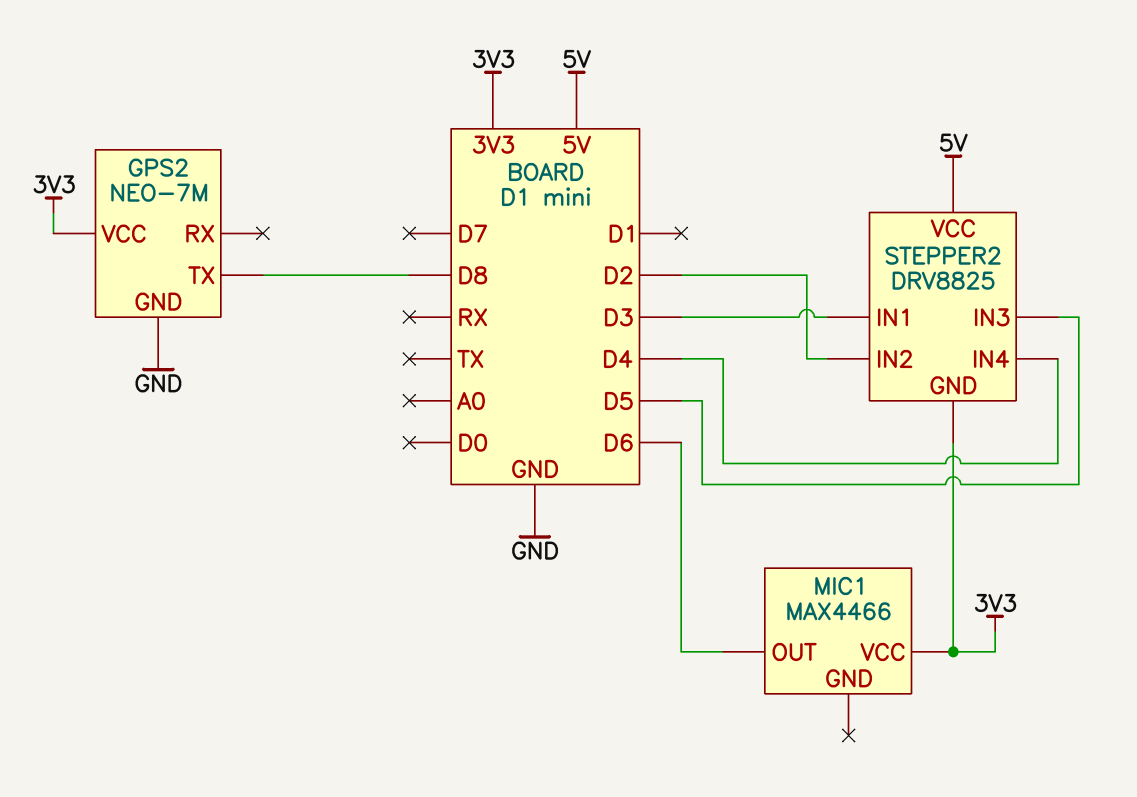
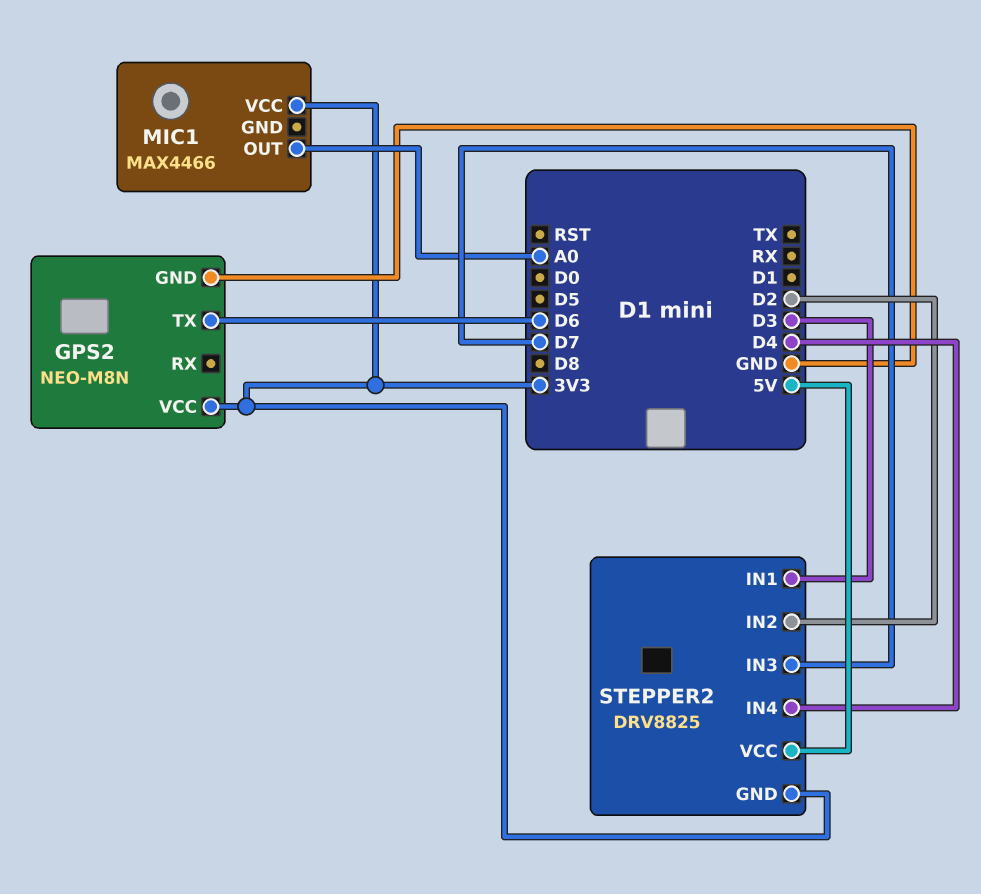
GPS2: NEO-7M -> NEO-M8N
GPS2 pin TX: D8 -> D6
MIC1 pin OUT: D6 -> A0
STEPPER2 pin IN3: D5 -> D7

